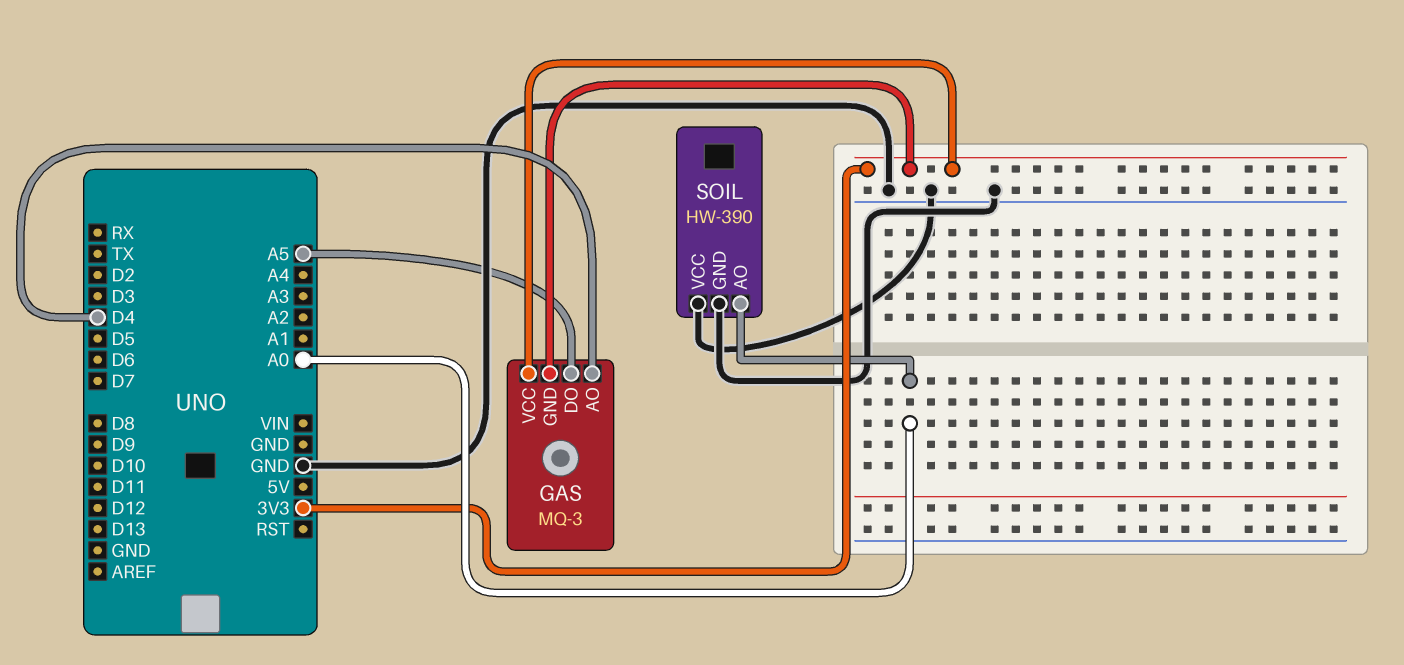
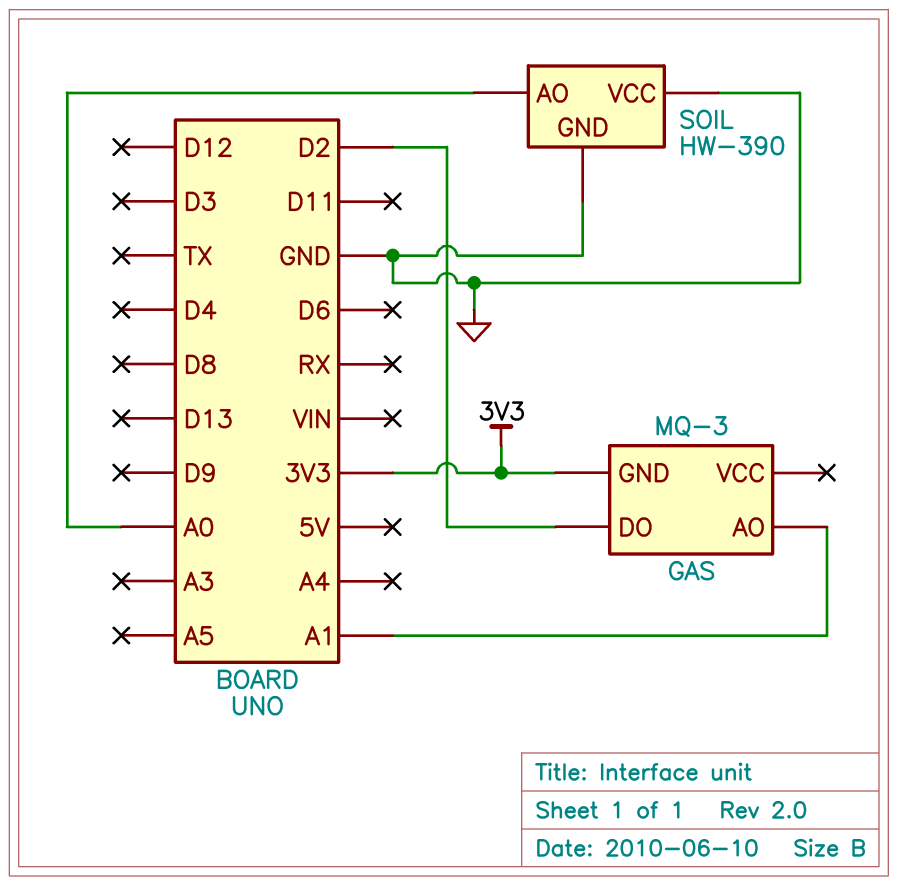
GAS pin AO: D4 -> A1
GAS pin DO: A5 -> D2
GAS pin VCC: 3V3 -> none

